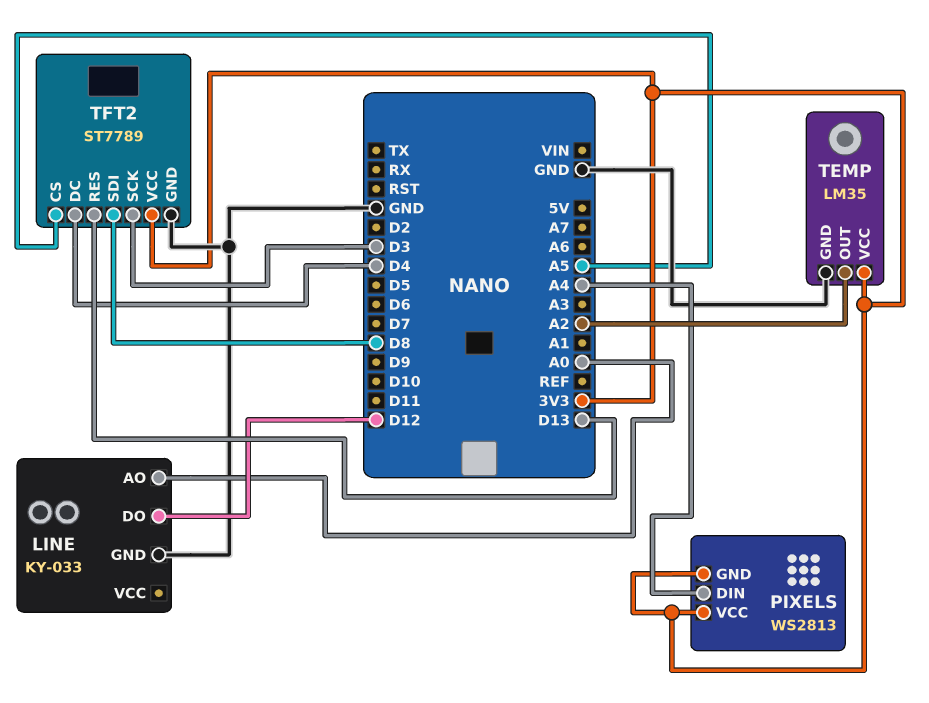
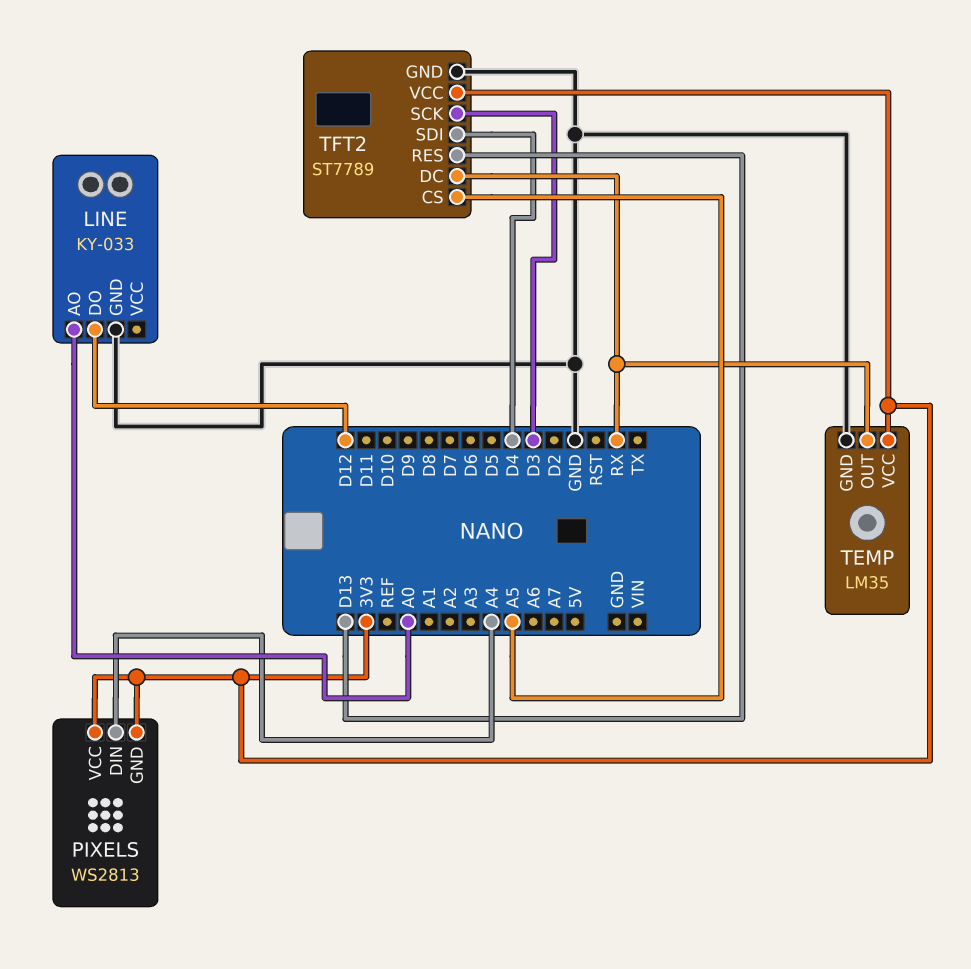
TEMP pin OUT: A2 -> RX
TFT2 pin DC: D4 -> RX
TFT2 pin SDI: D8 -> D4

